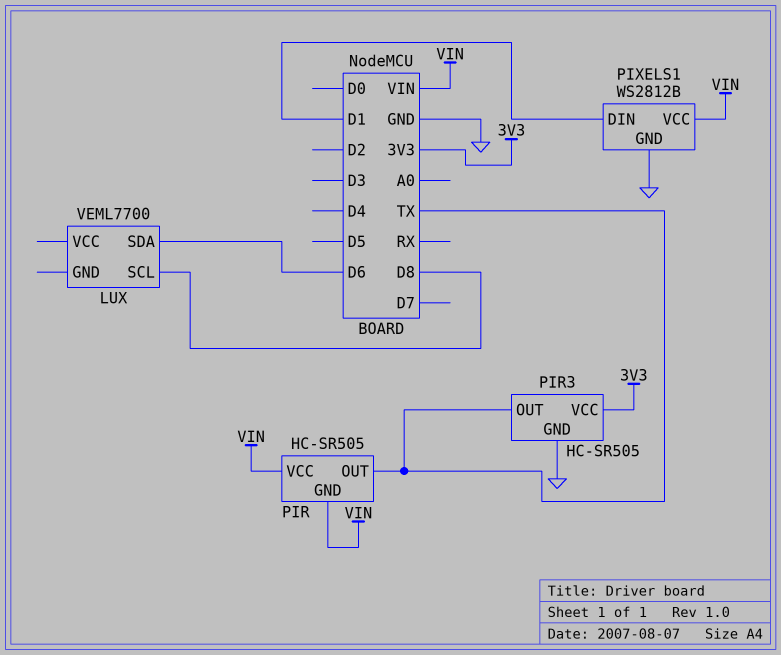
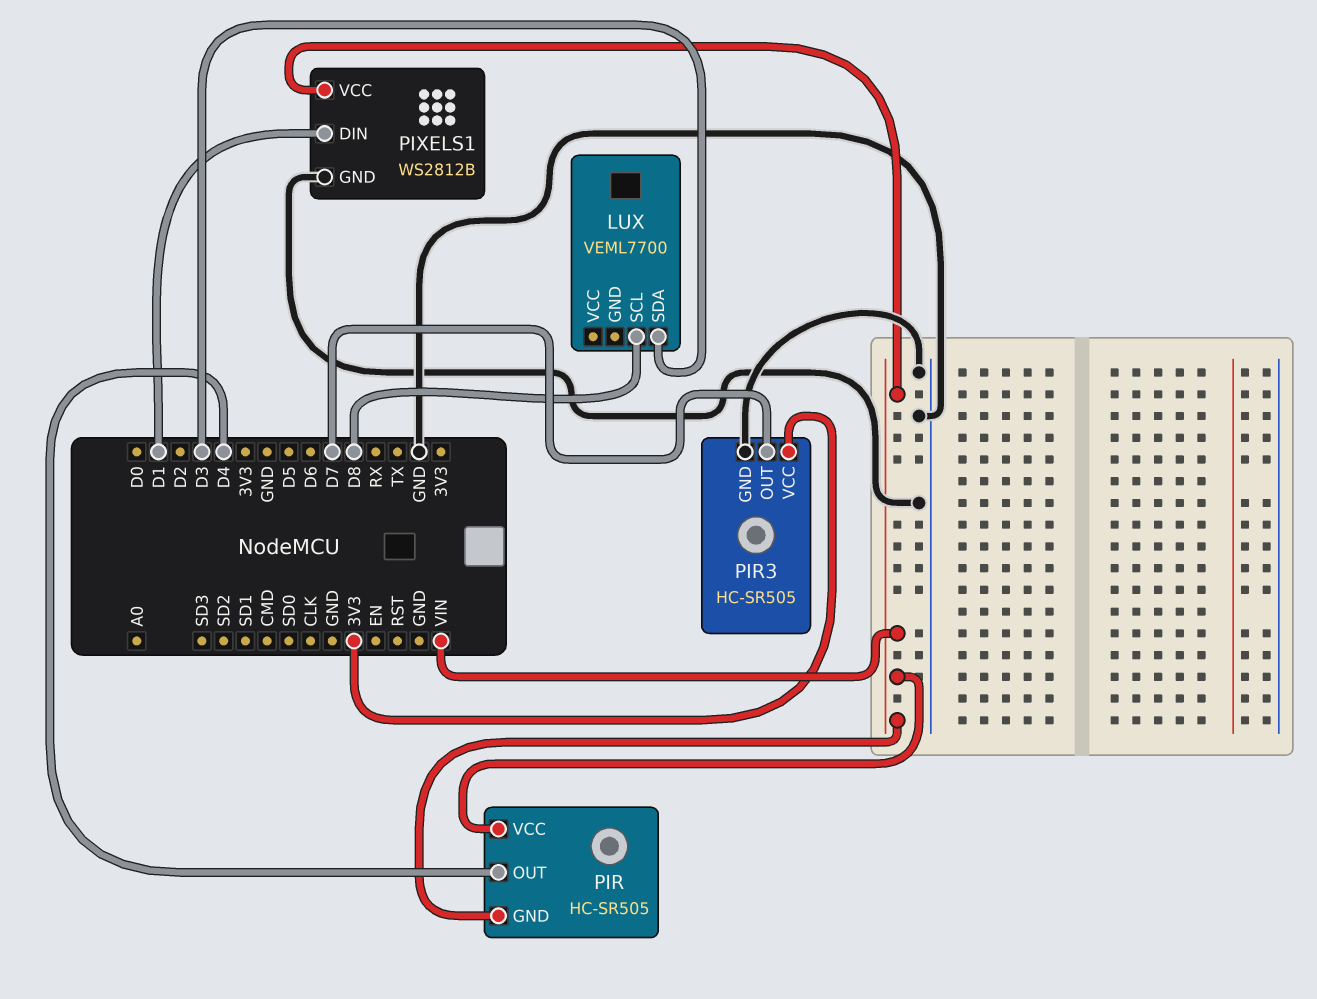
LUX pin SDA: D6 -> D3
PIR pin OUT: TX -> D4
PIR3 pin OUT: TX -> D7

